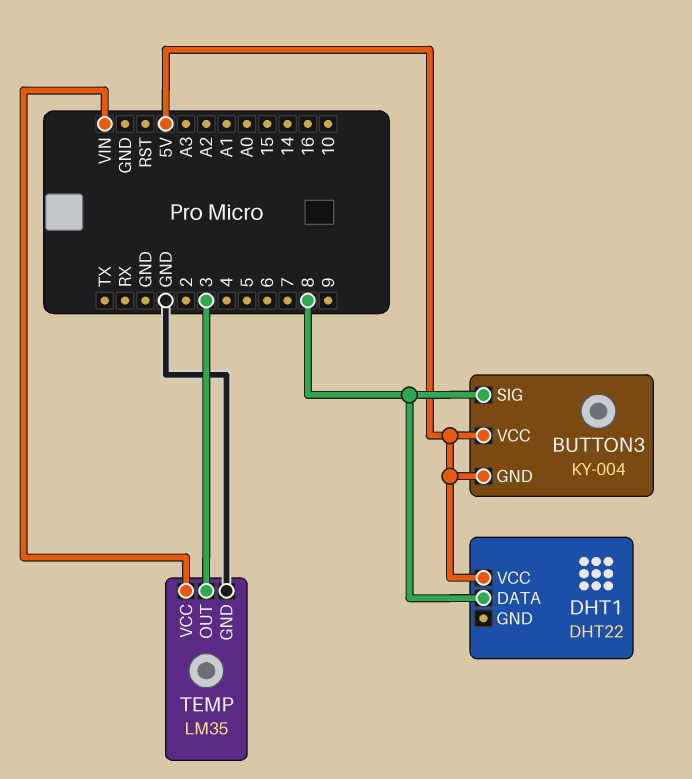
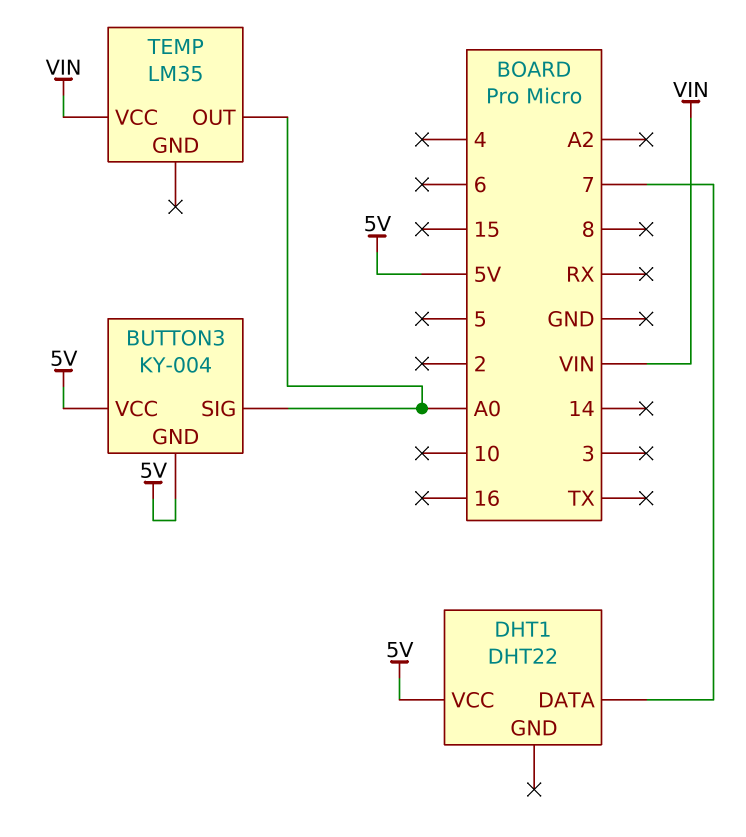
BUTTON3 pin SIG: 8 -> A0
DHT1 pin DATA: 8 -> 7
TEMP pin GND: GND -> none
TEMP pin OUT: 3 -> A0

